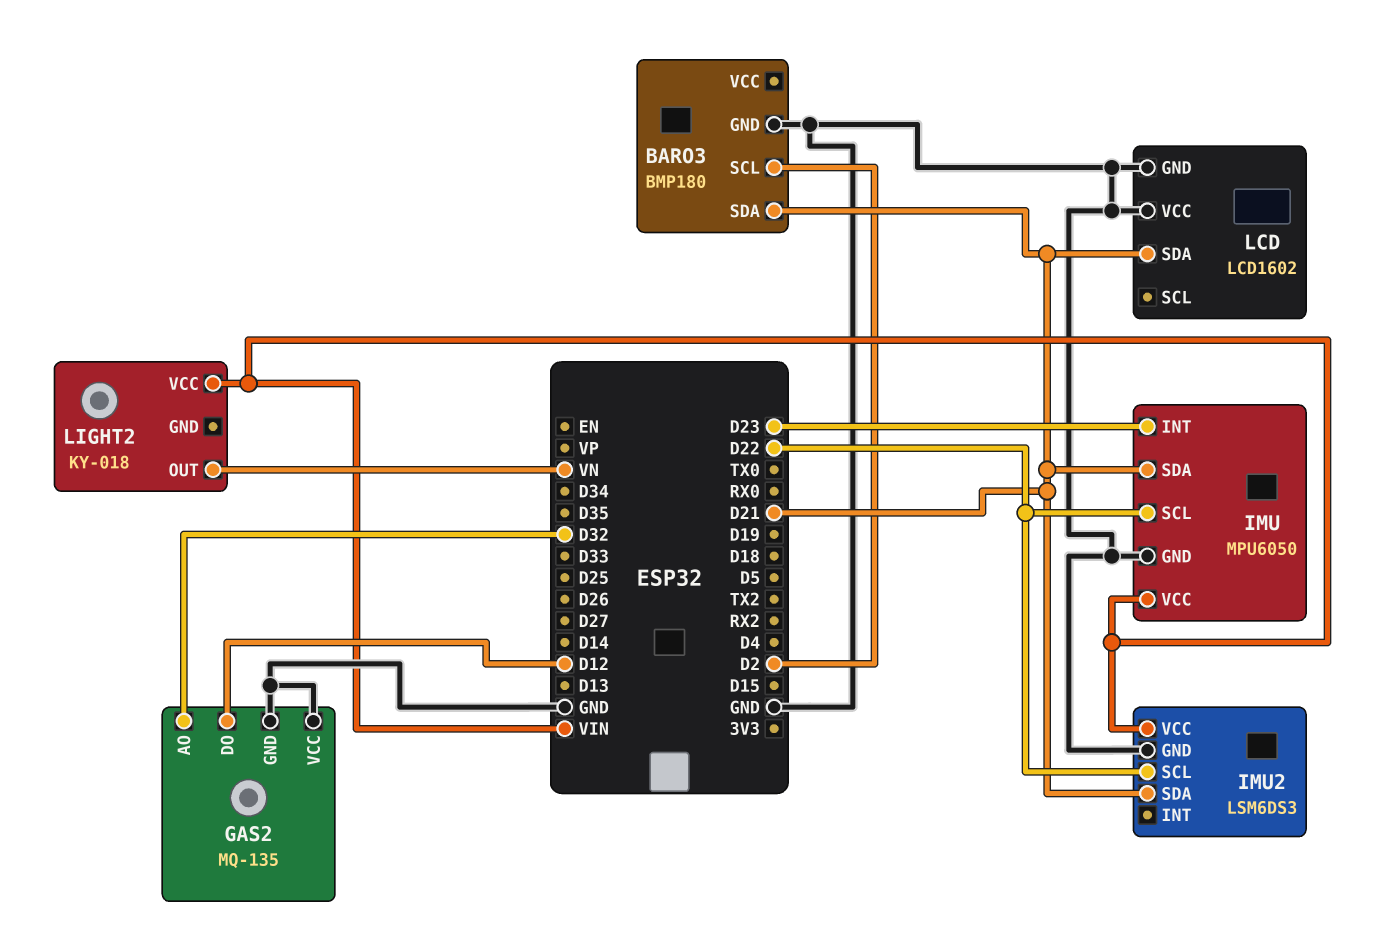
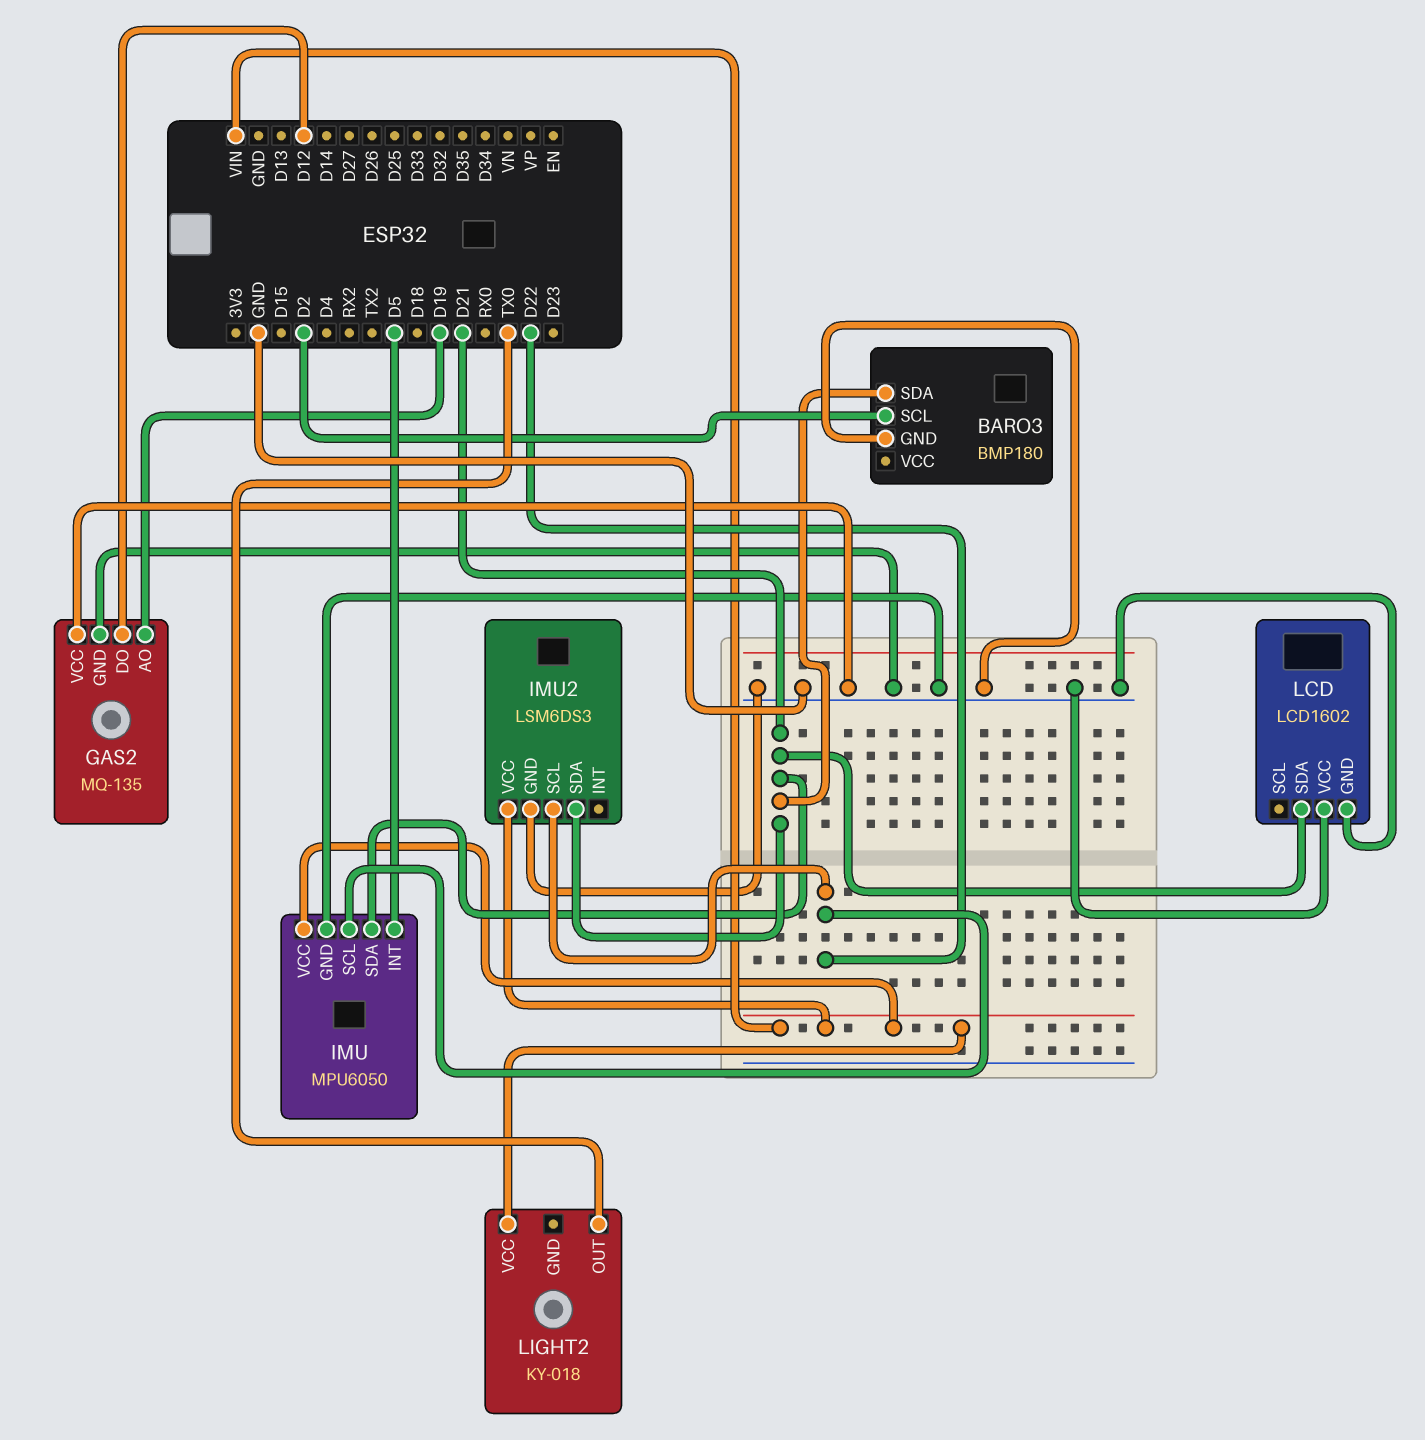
GAS2 pin AO: D32 -> D19
IMU pin INT: D23 -> D5
LIGHT2 pin OUT: VN -> TX0

